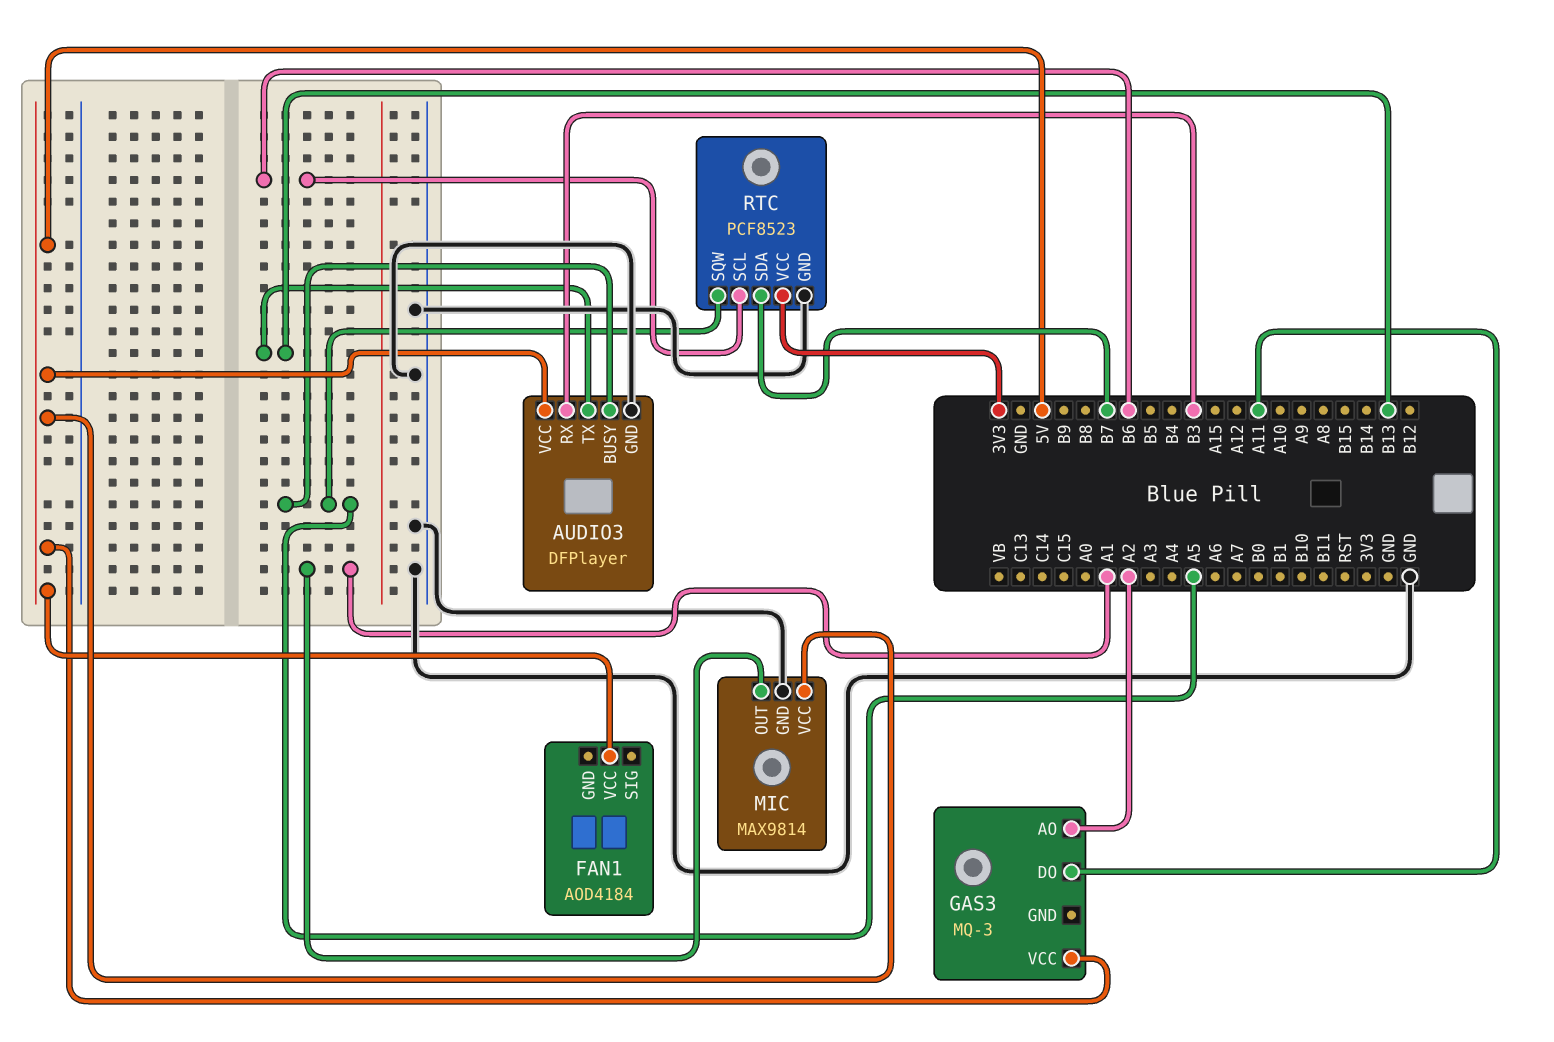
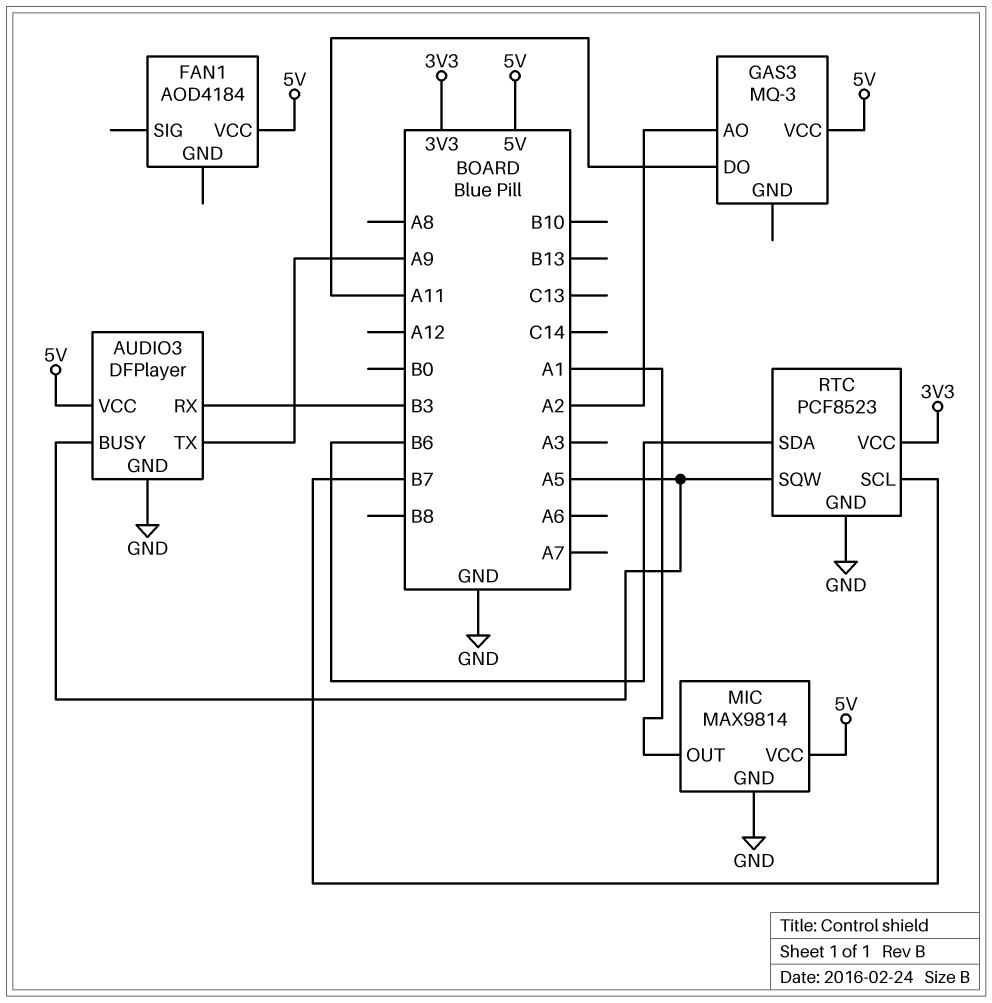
AUDIO3 pin TX: B13 -> A9
RTC pin SCL: B6 -> B7
RTC pin SDA: B7 -> B6

